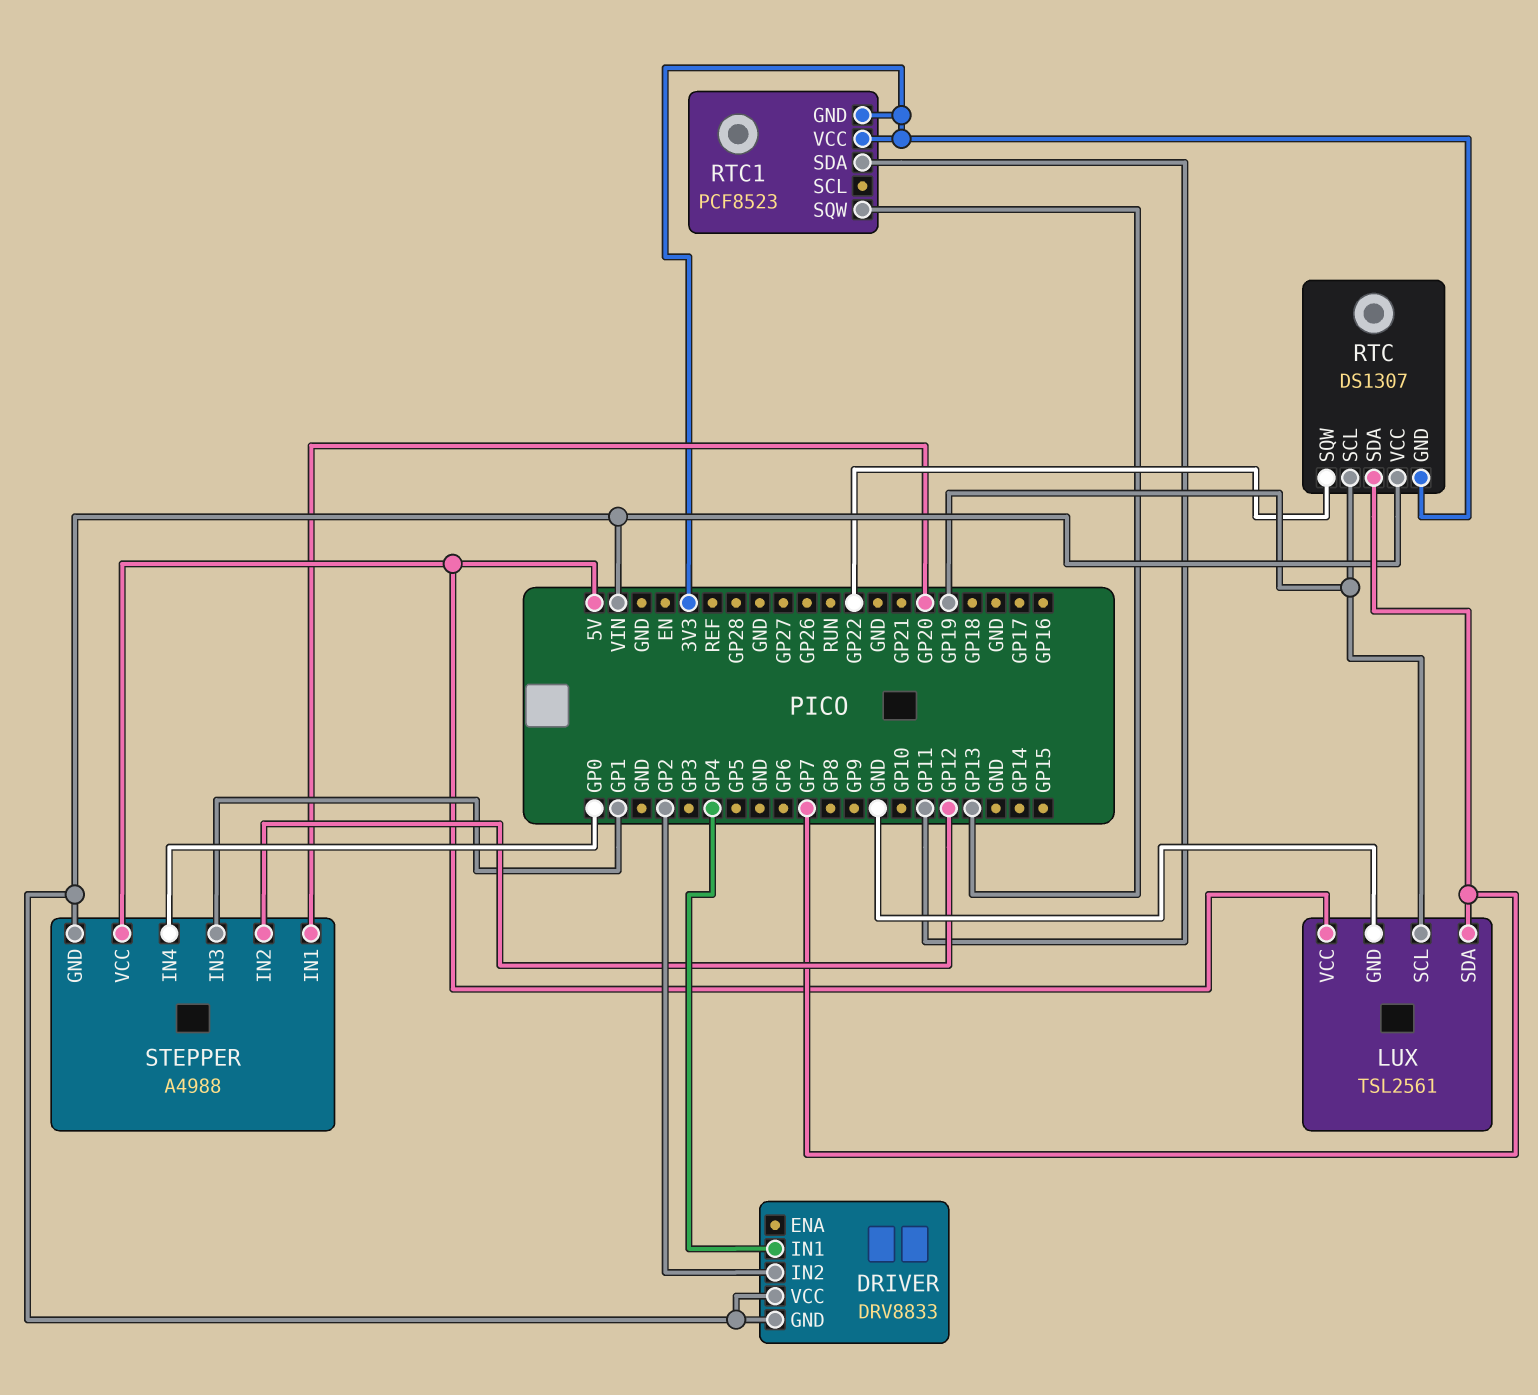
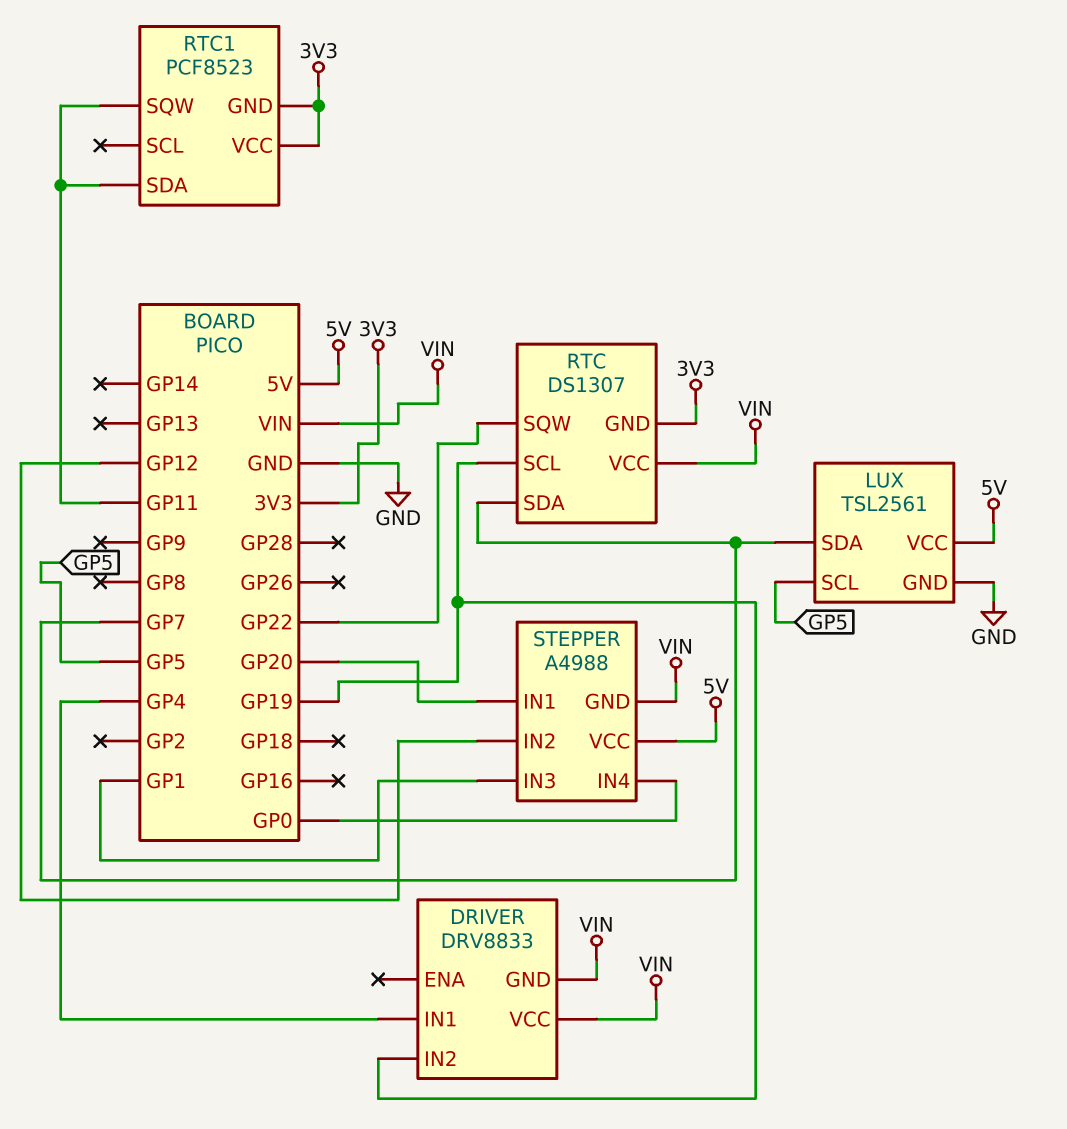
DRIVER pin IN2: GP2 -> GP19
LUX pin SCL: GP19 -> GP5
RTC1 pin SQW: GP13 -> GP11

